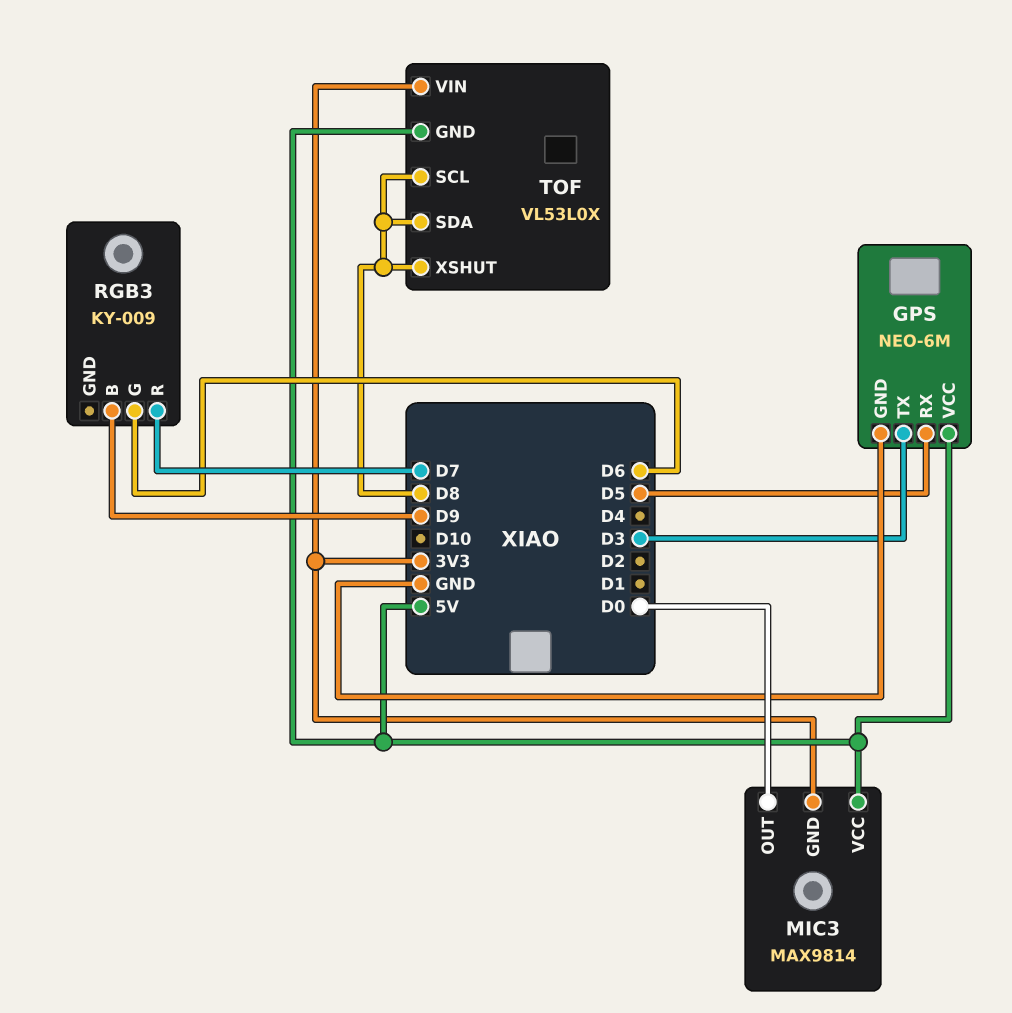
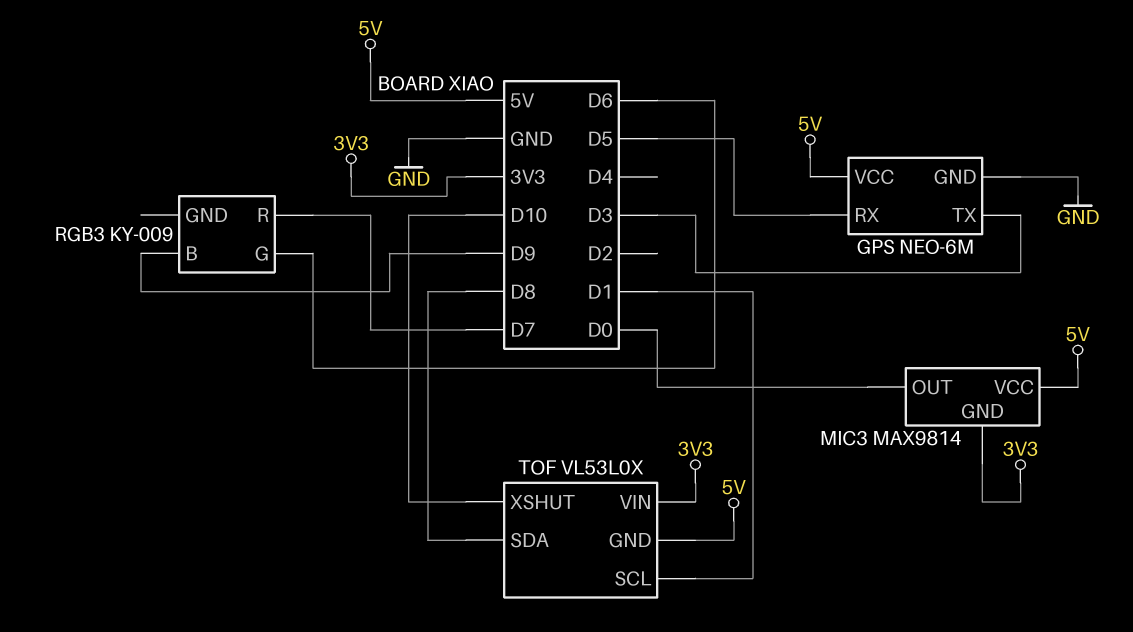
TOF pin SCL: D8 -> D1
TOF pin XSHUT: D8 -> D10

